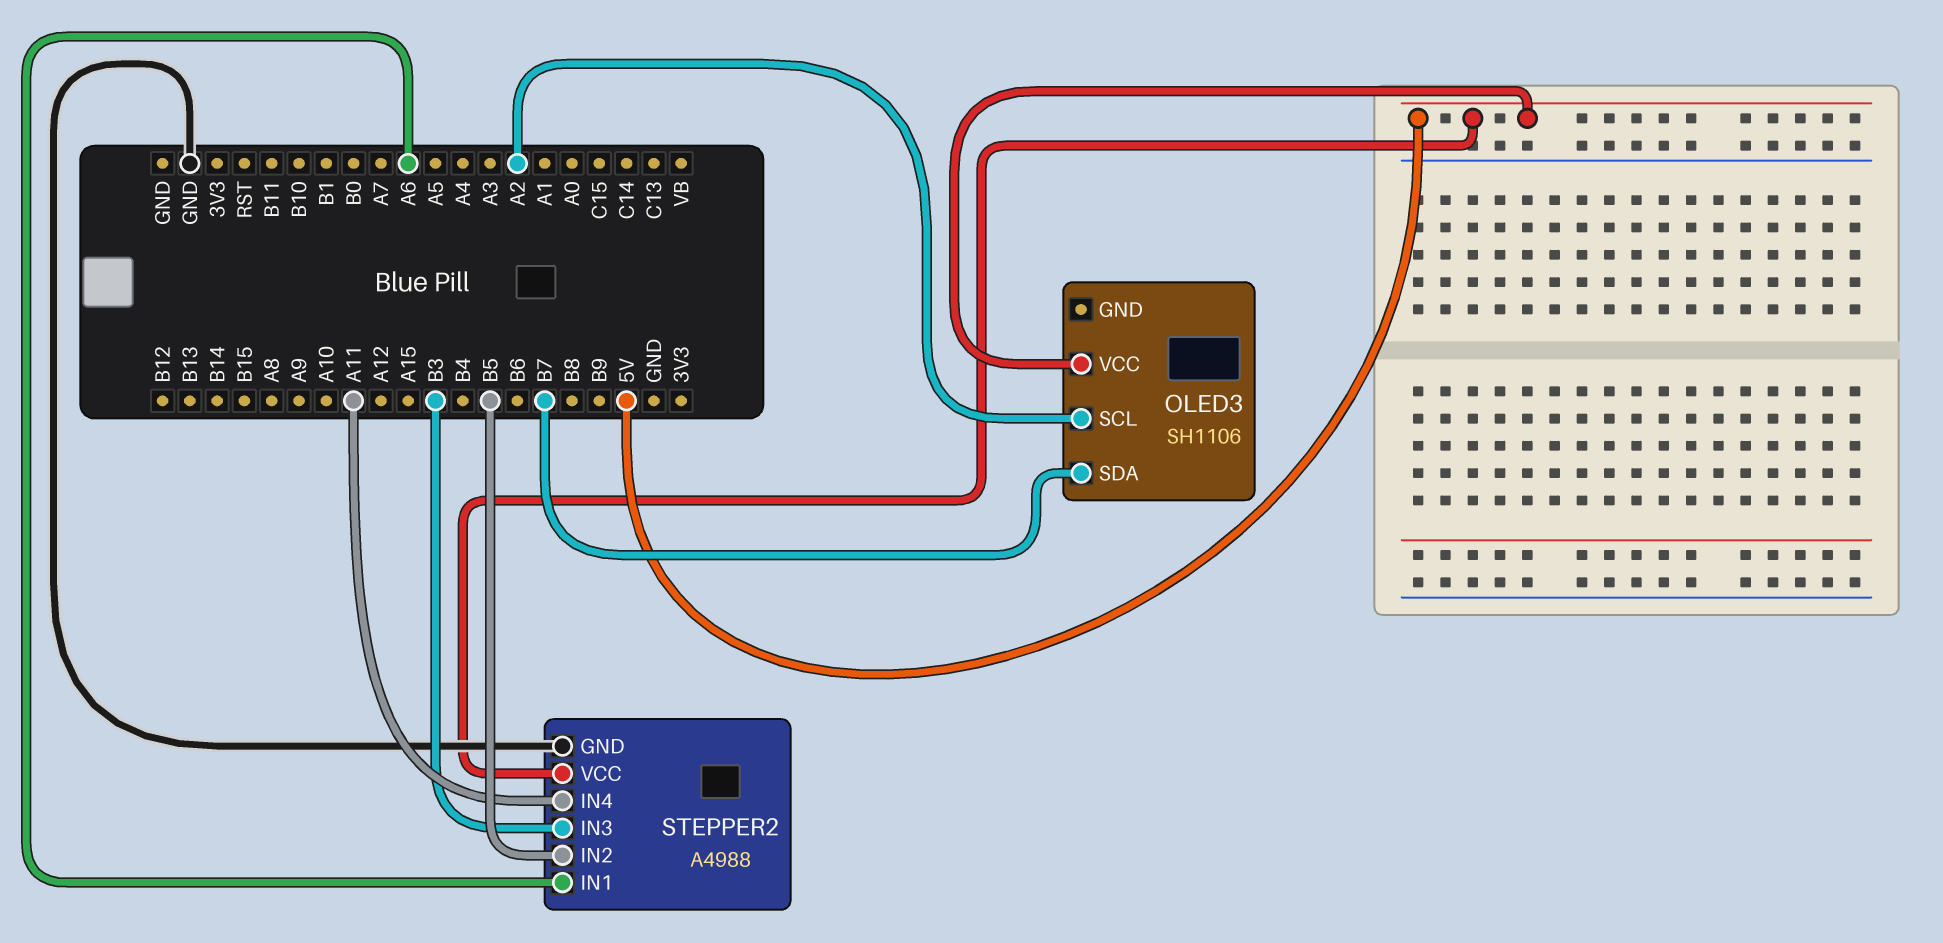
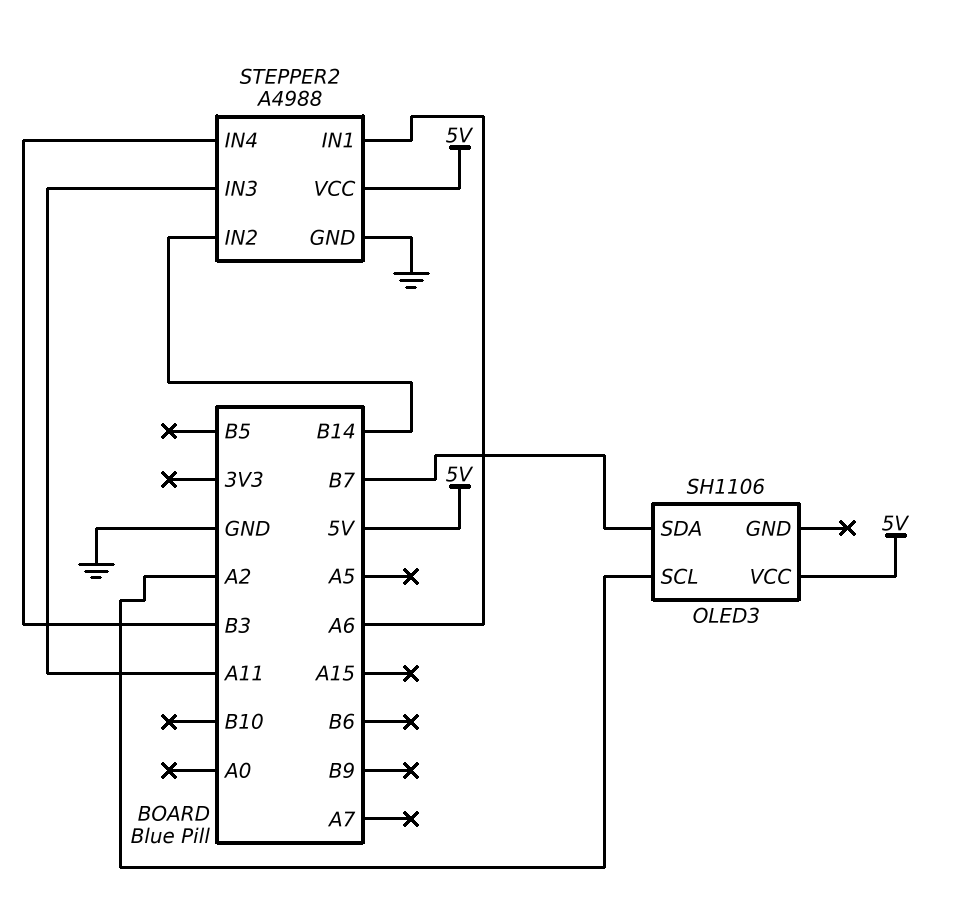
STEPPER2 pin IN2: B5 -> B14
STEPPER2 pin IN3: B3 -> A11
STEPPER2 pin IN4: A11 -> B3

